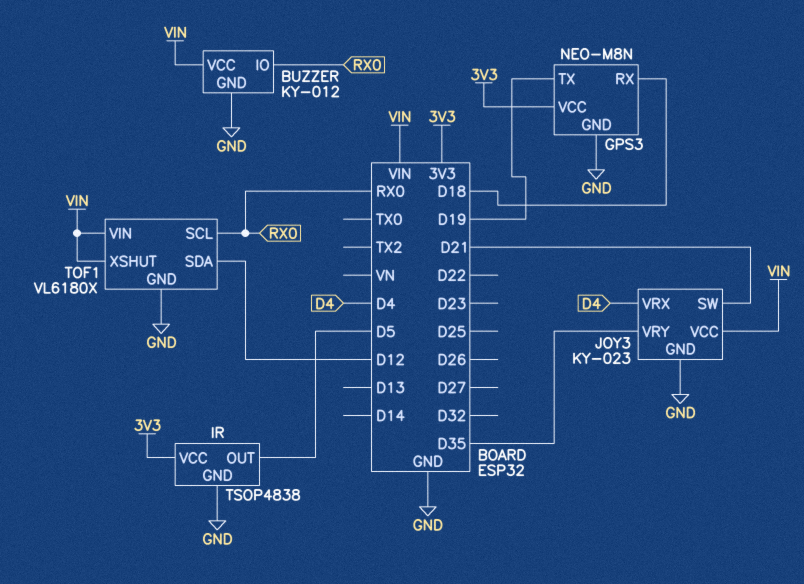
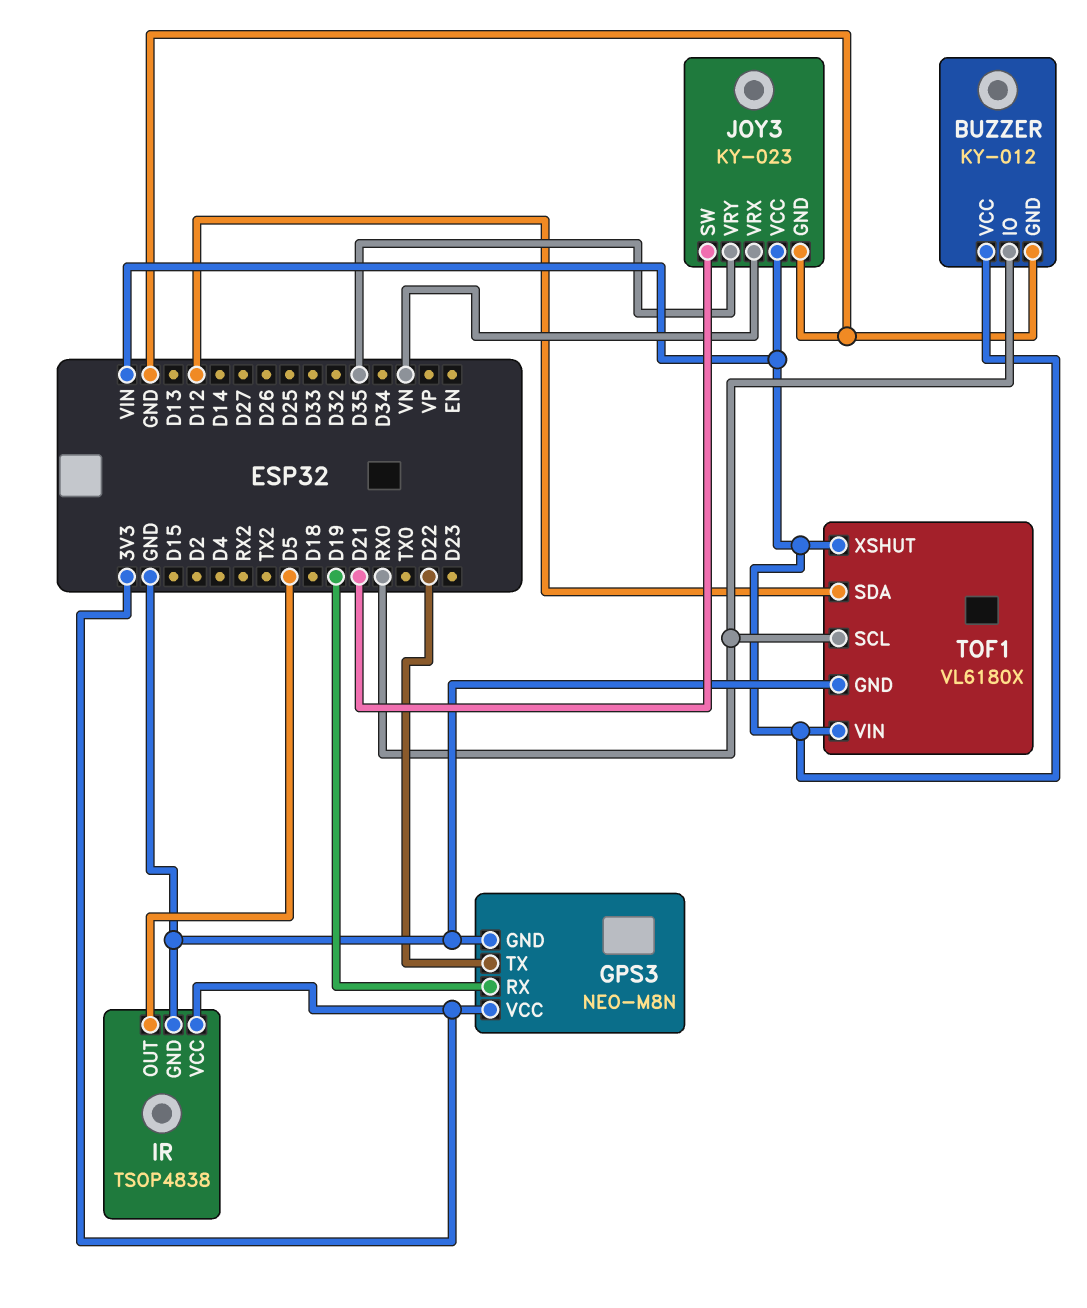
GPS3 pin RX: D18 -> D19
GPS3 pin TX: D19 -> D22
JOY3 pin VRX: D4 -> VN

